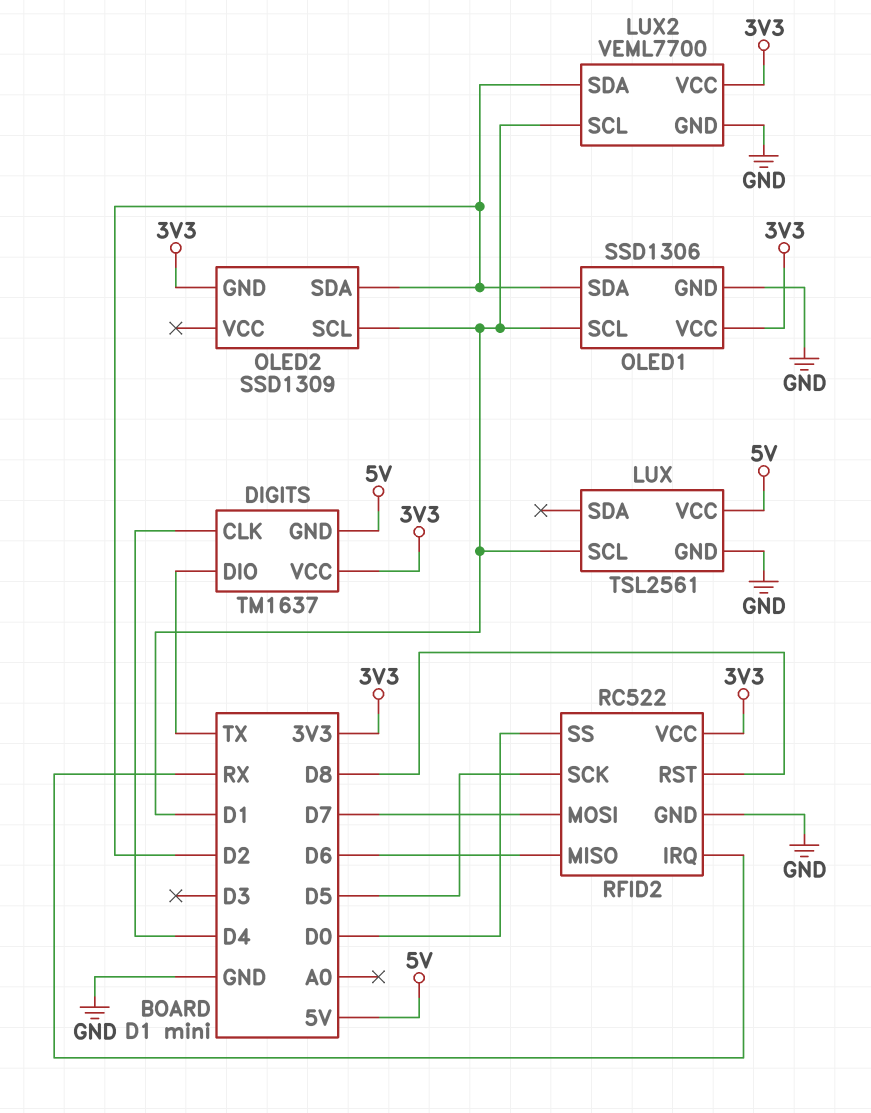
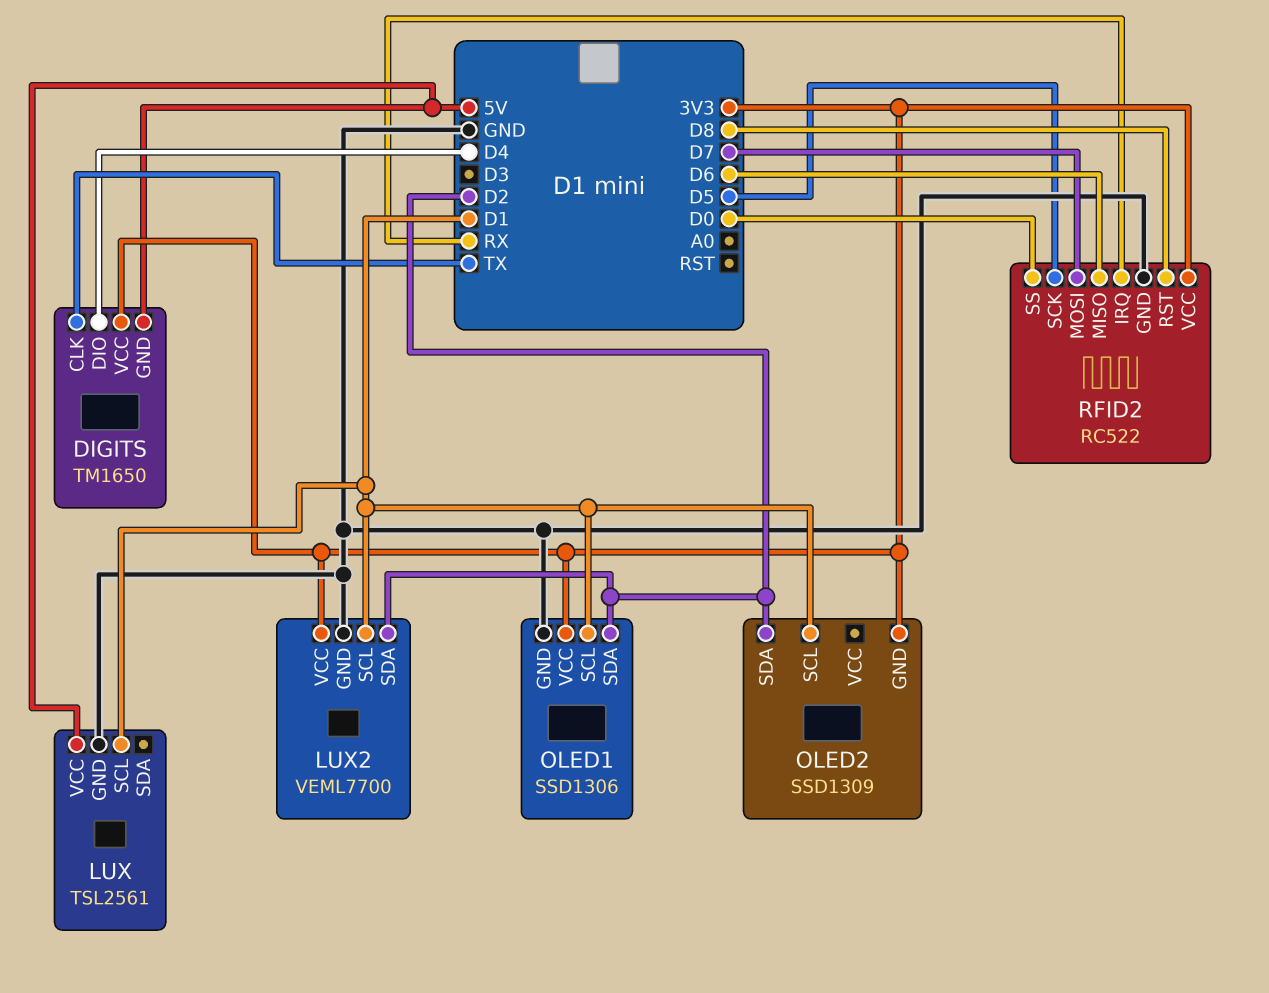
DIGITS: TM1637 -> TM1650
DIGITS pin CLK: D4 -> TX
DIGITS pin DIO: TX -> D4

